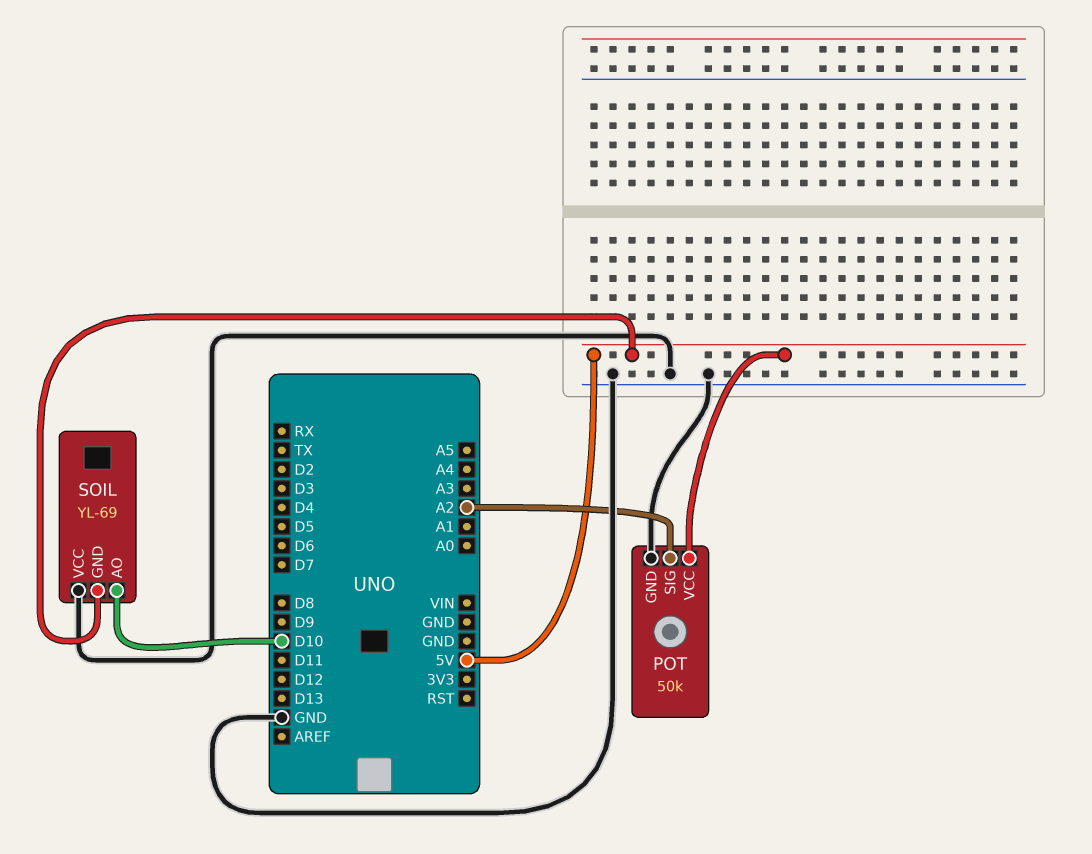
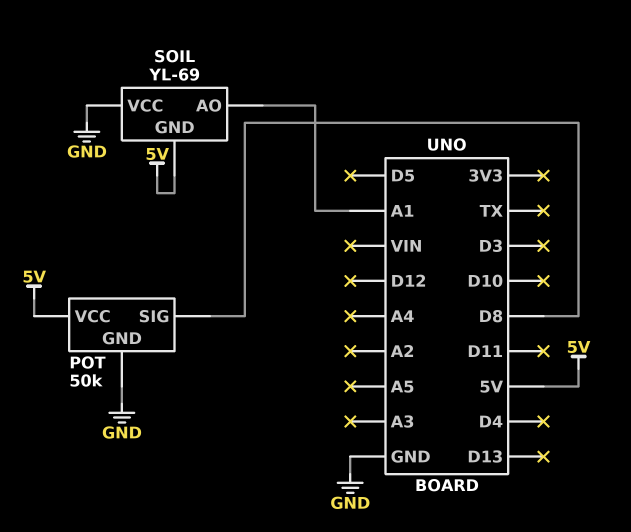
POT pin SIG: A2 -> D8
SOIL pin AO: D10 -> A1

